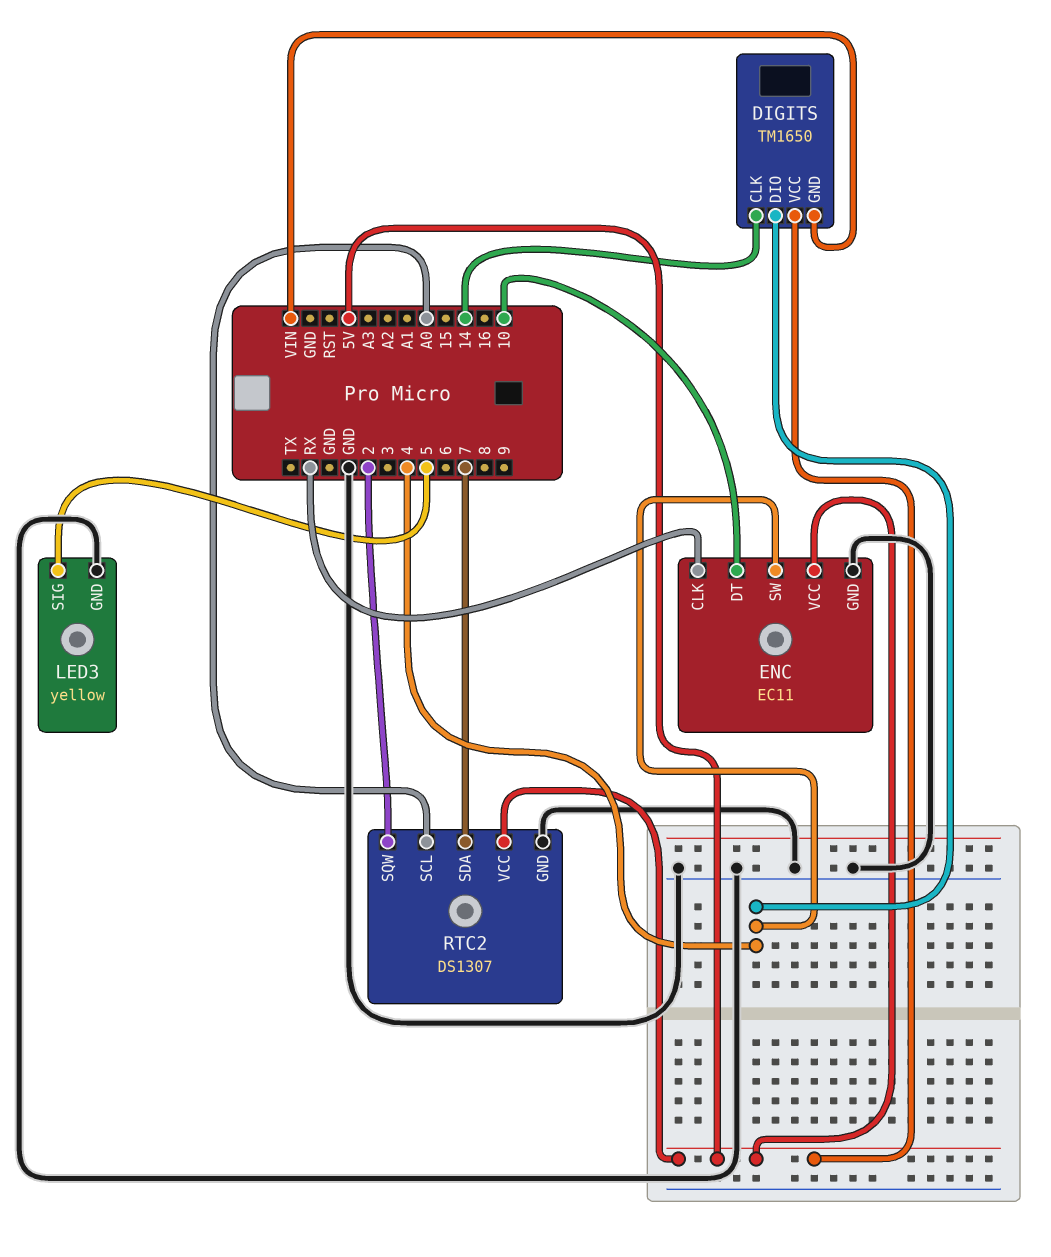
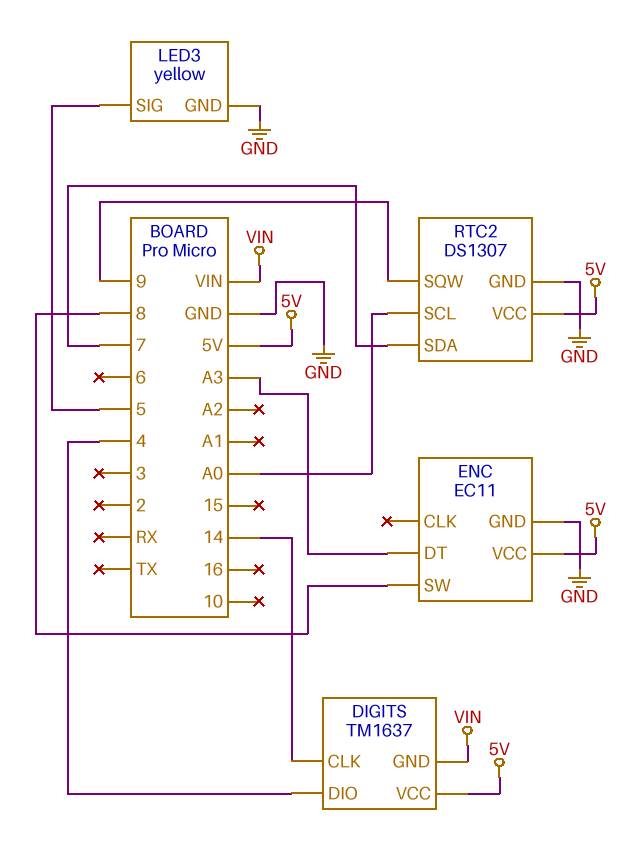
DIGITS: TM1650 -> TM1637
ENC pin CLK: RX -> none
ENC pin DT: 10 -> A3
ENC pin SW: 4 -> 8
RTC2 pin SQW: 2 -> 9

